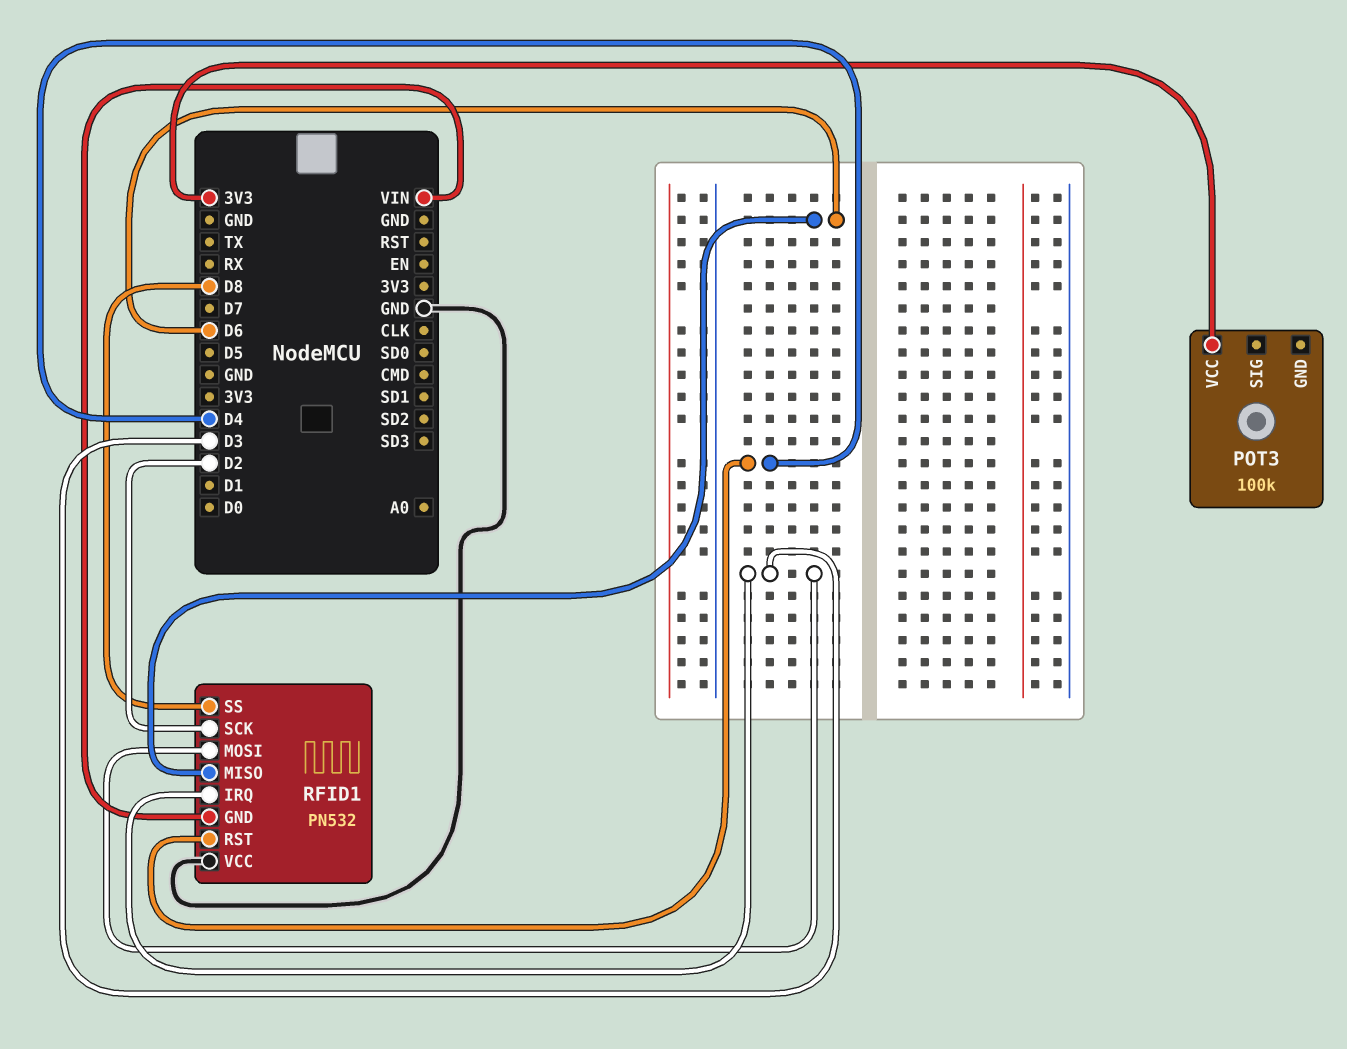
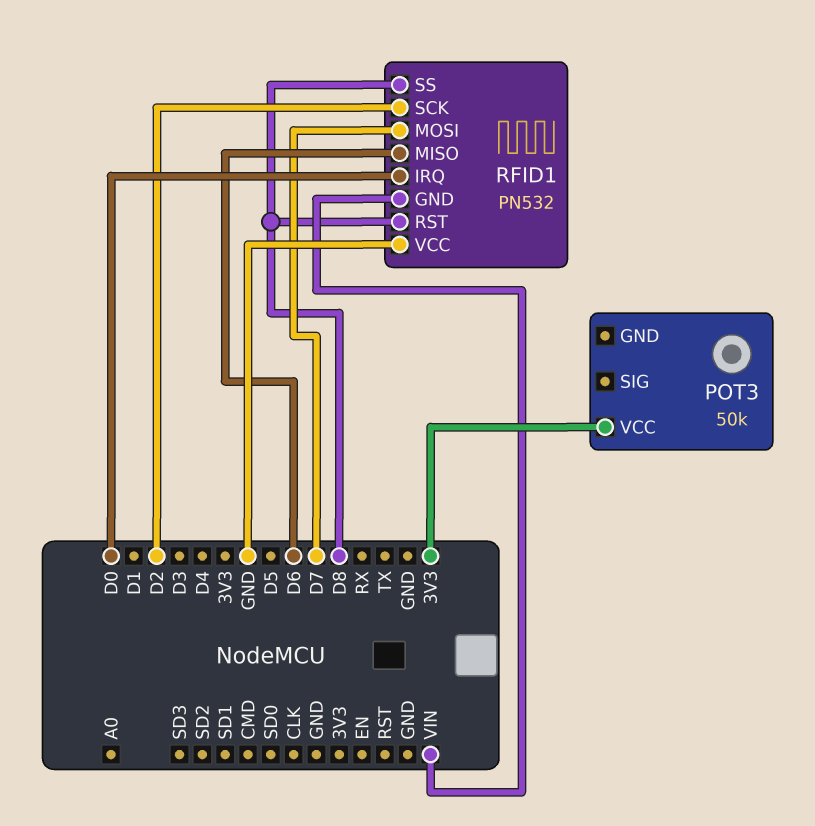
POT3: 100k -> 50k
RFID1 pin IRQ: D3 -> D0
RFID1 pin MOSI: D3 -> D7
RFID1 pin RST: D4 -> D8

